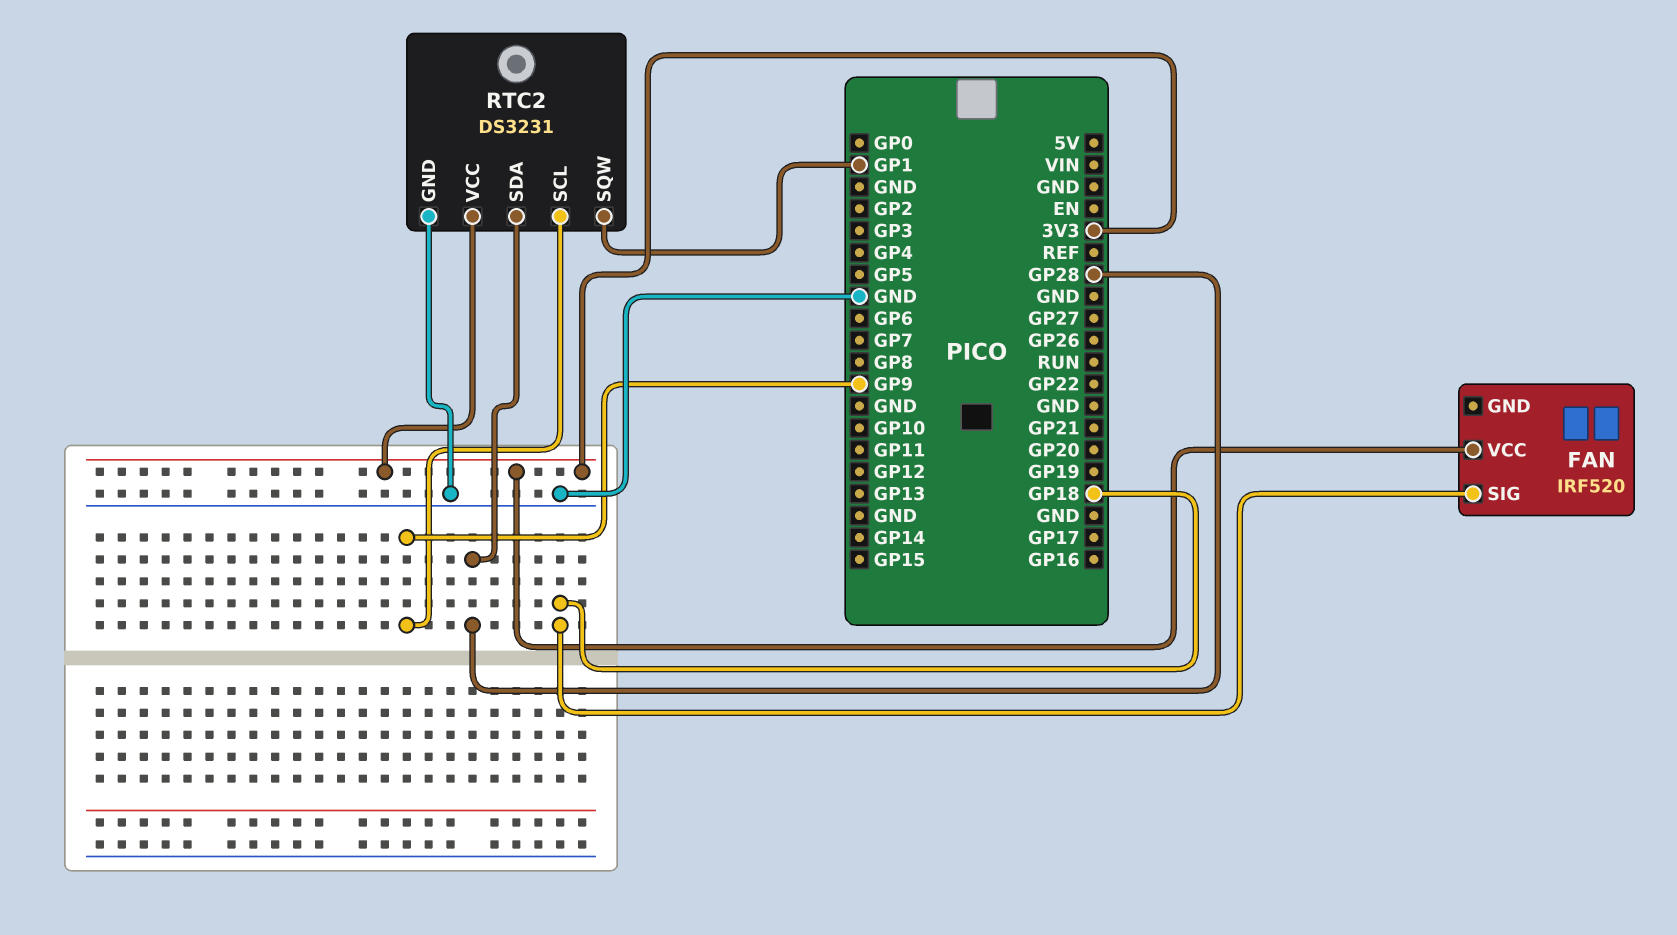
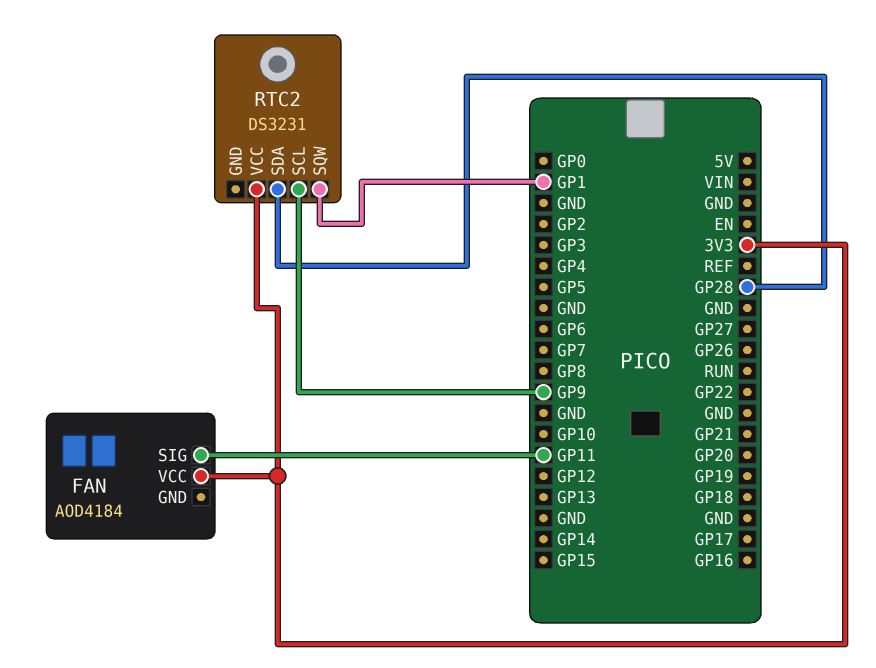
FAN: IRF520 -> AOD4184
FAN pin SIG: GP18 -> GP11
RTC2 pin GND: GND -> none

